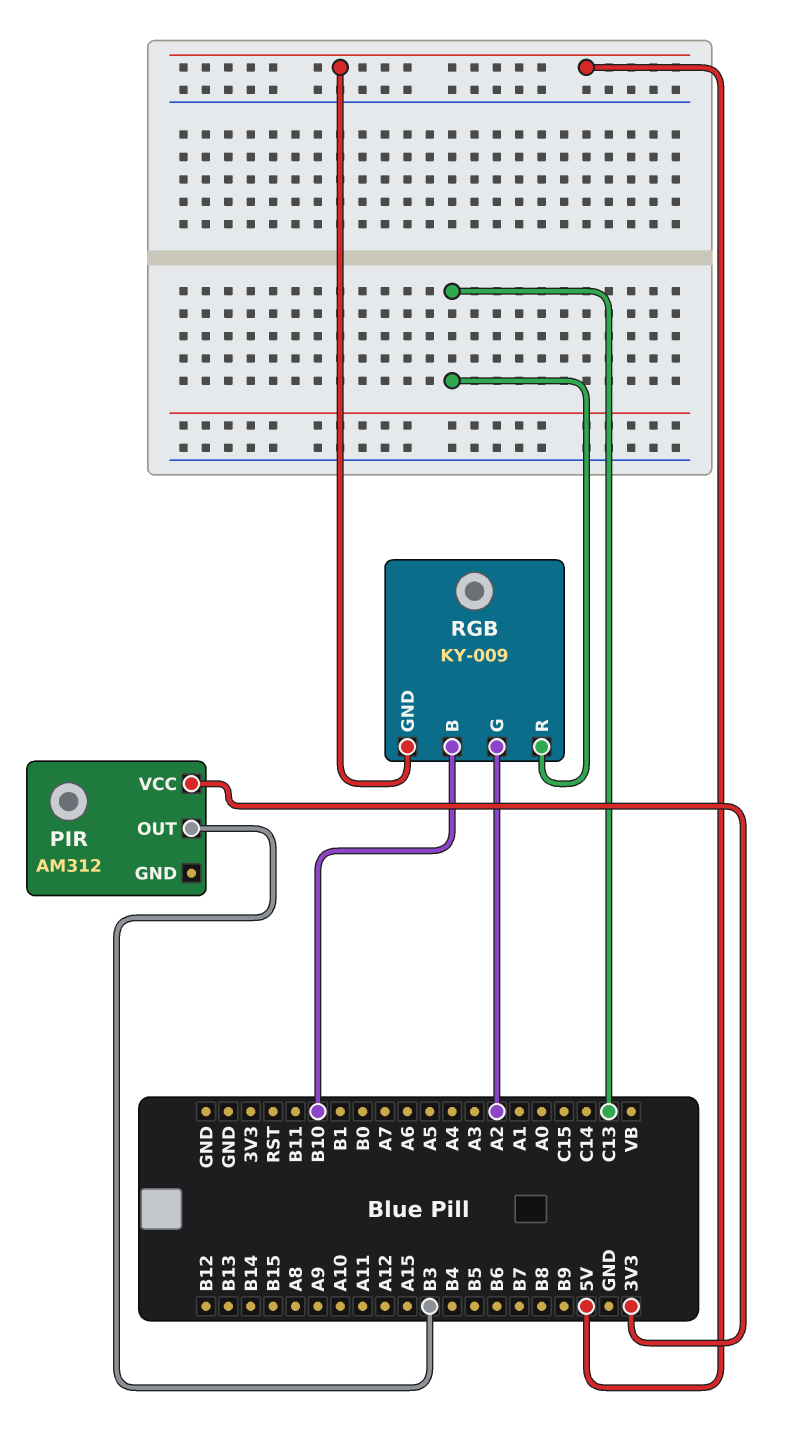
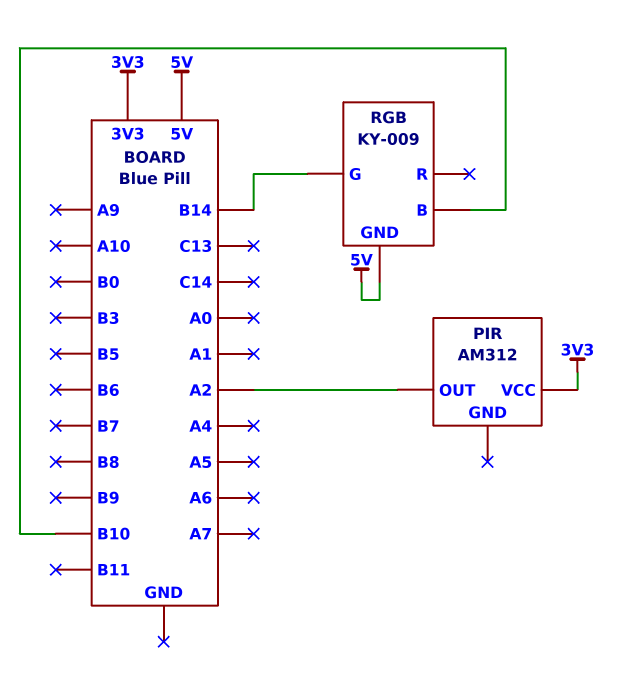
PIR pin OUT: B3 -> A2
RGB pin G: A2 -> B14
RGB pin R: C13 -> none

